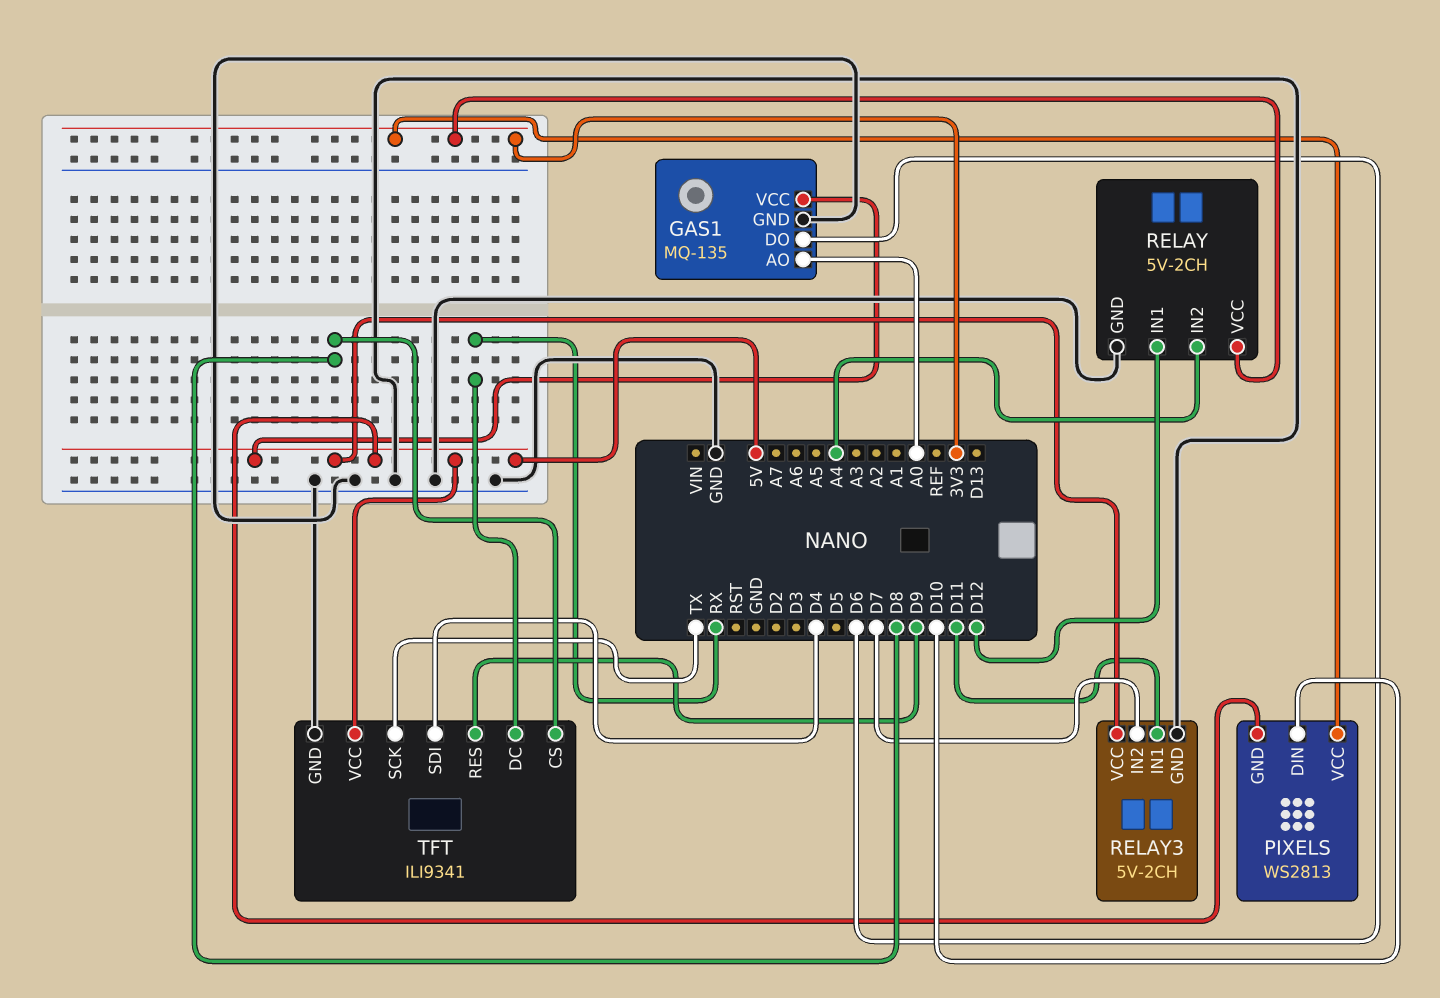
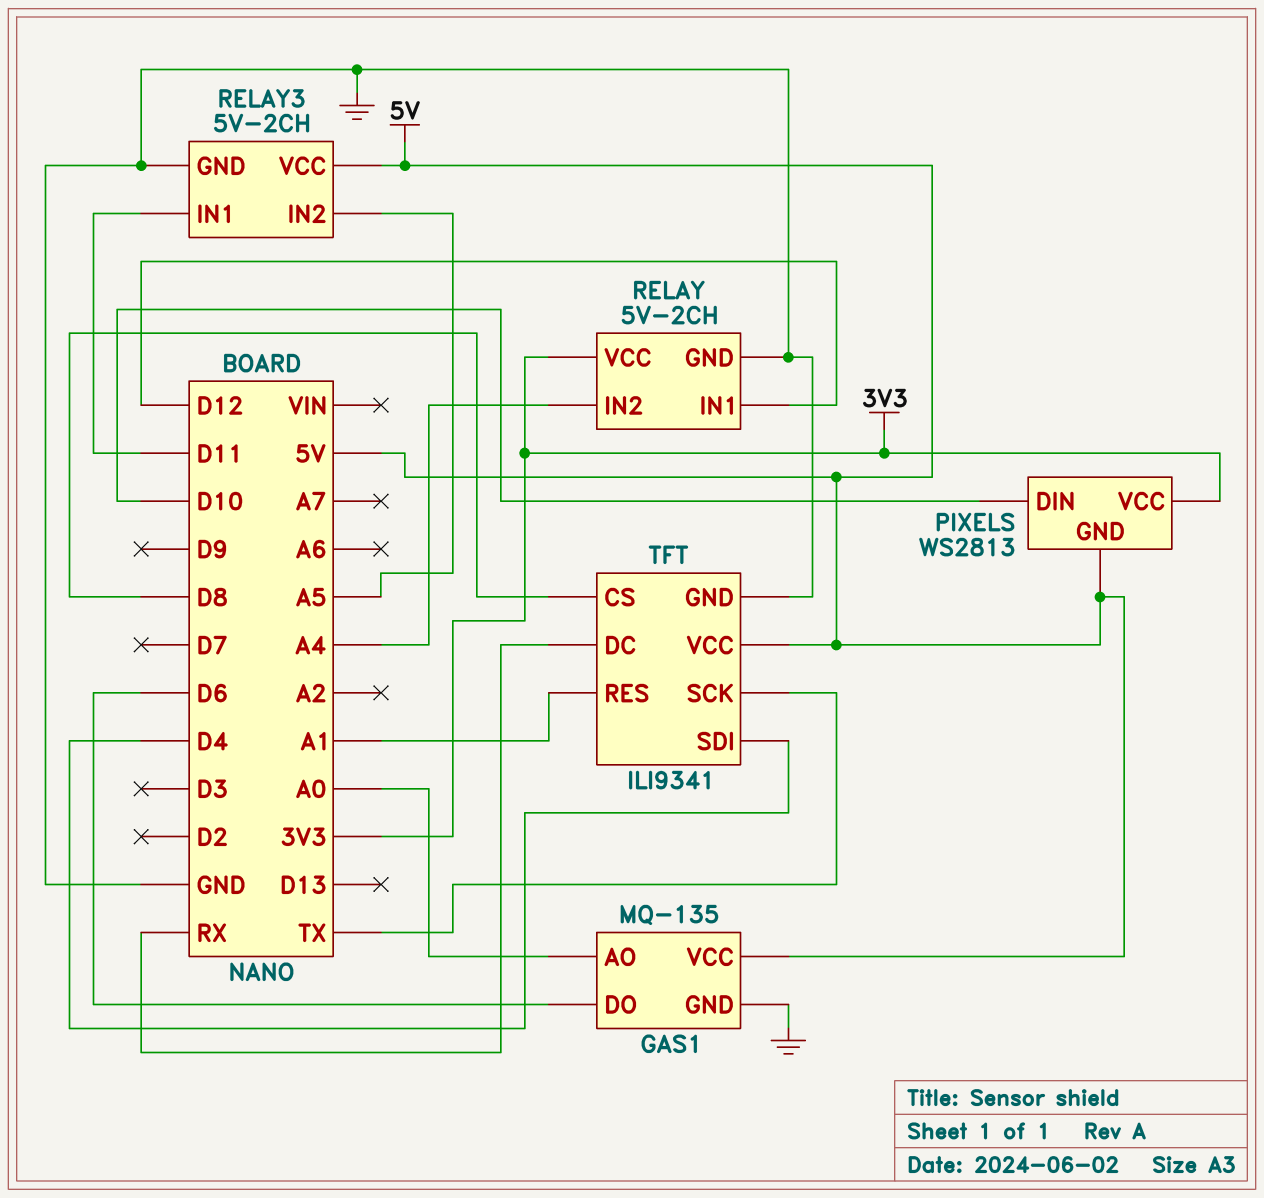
RELAY3 pin IN2: D7 -> A5
TFT pin RES: D9 -> A1

